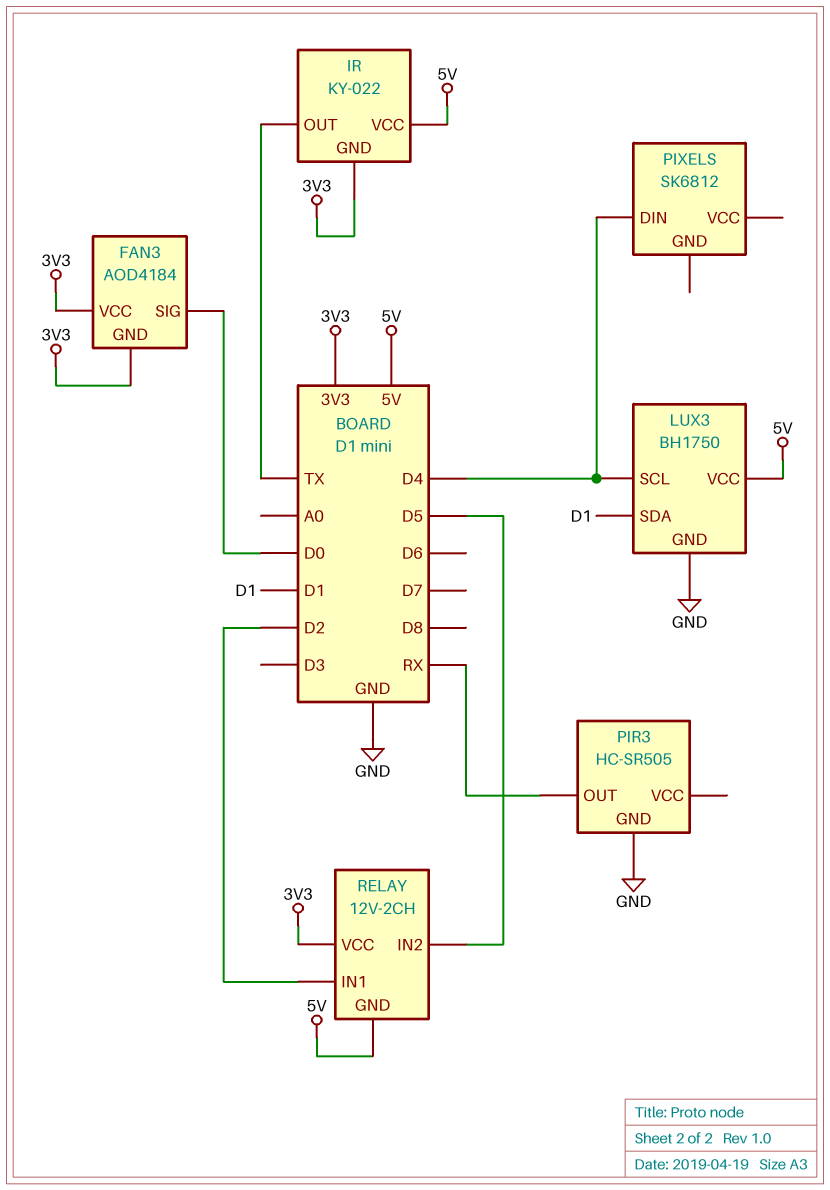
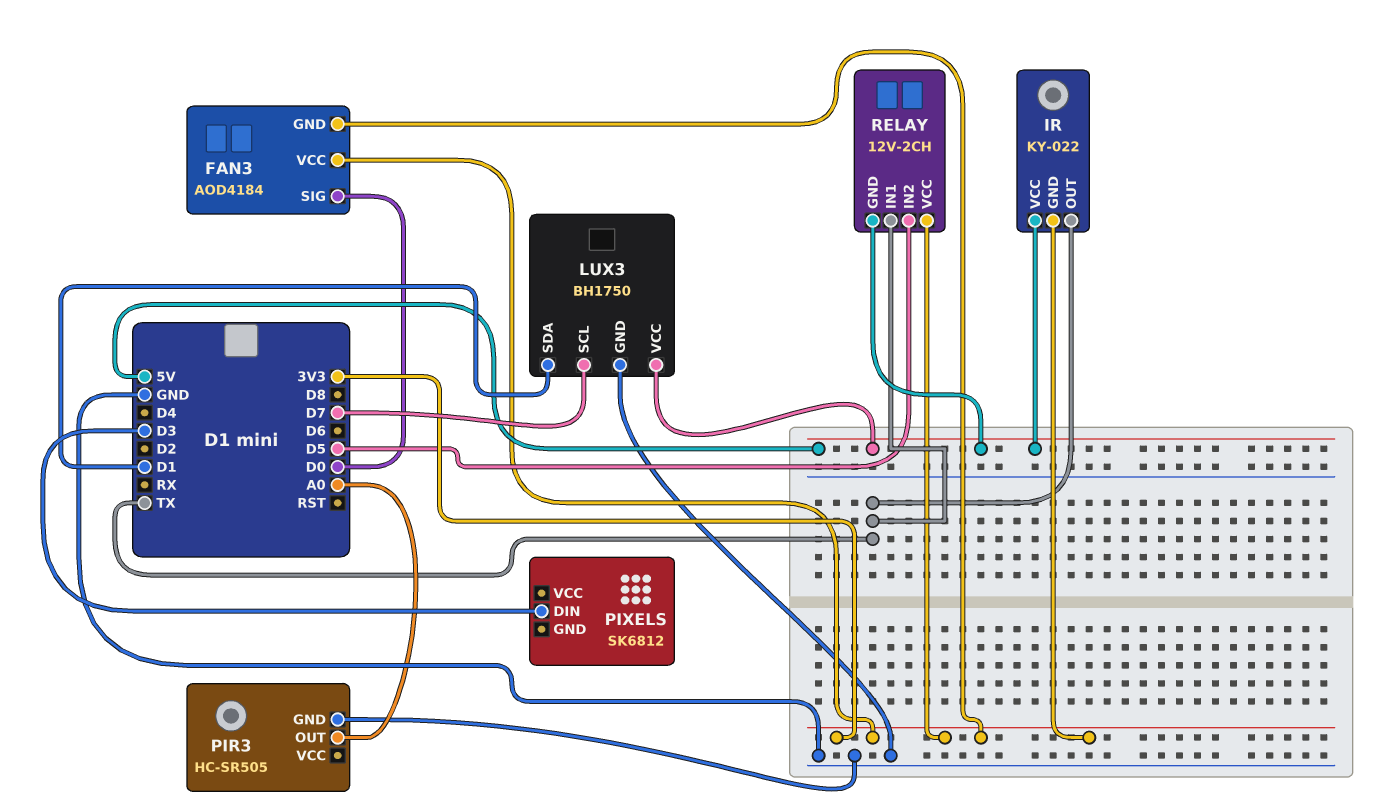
LUX3 pin SCL: D4 -> D7
PIR3 pin OUT: RX -> A0
PIXELS pin DIN: D4 -> D3
RELAY pin IN1: D2 -> TX

